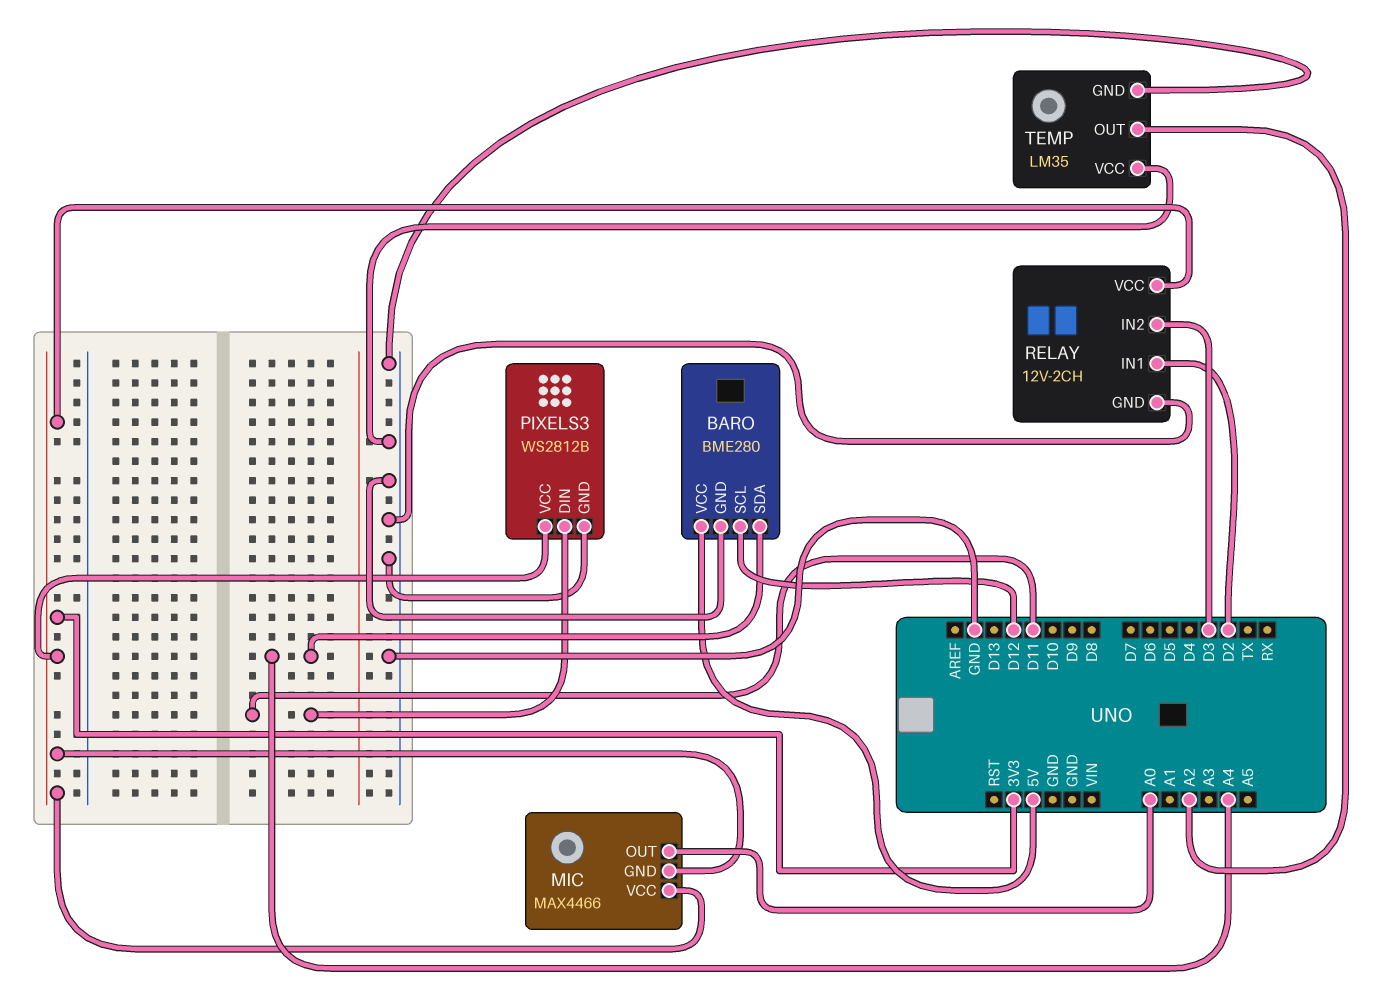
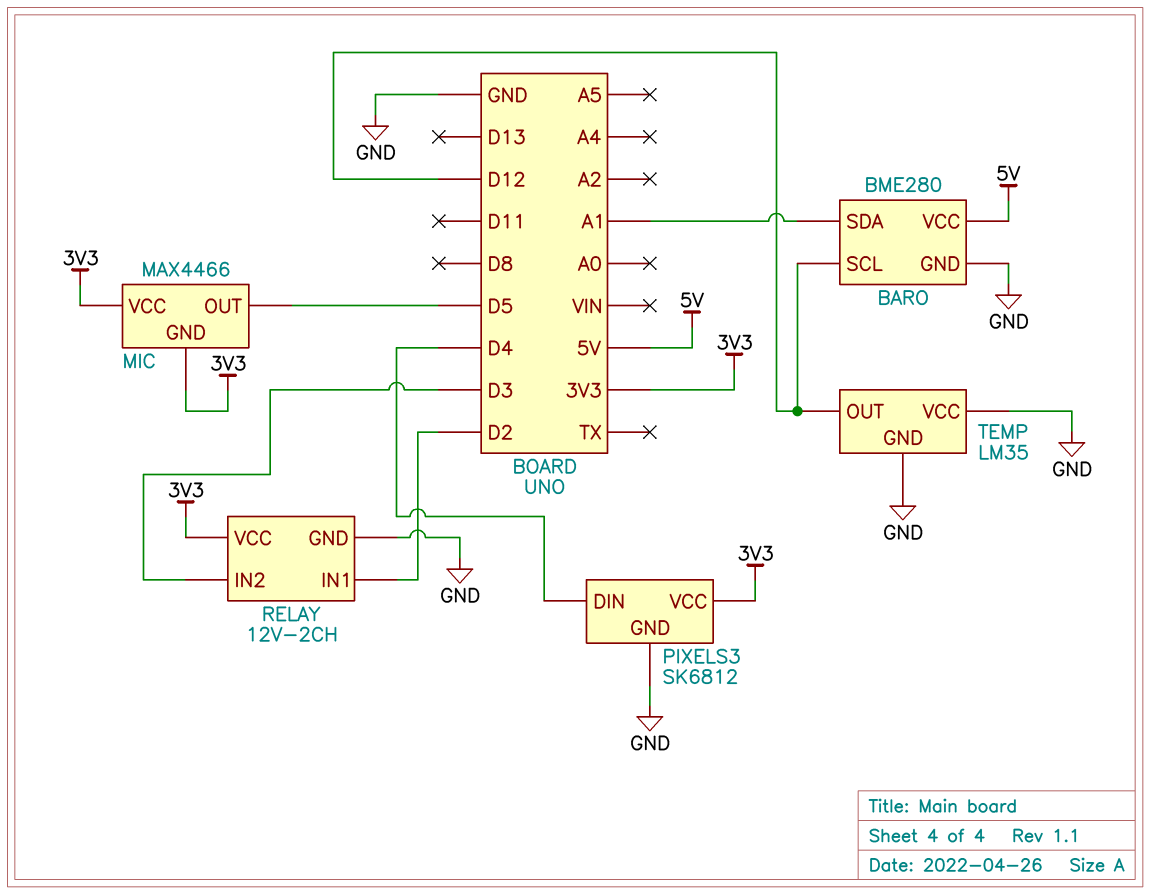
BARO pin SDA: A4 -> A1
MIC pin OUT: A0 -> D5
PIXELS3: WS2812B -> SK6812
PIXELS3 pin DIN: D11 -> D4
TEMP pin OUT: A2 -> D12

